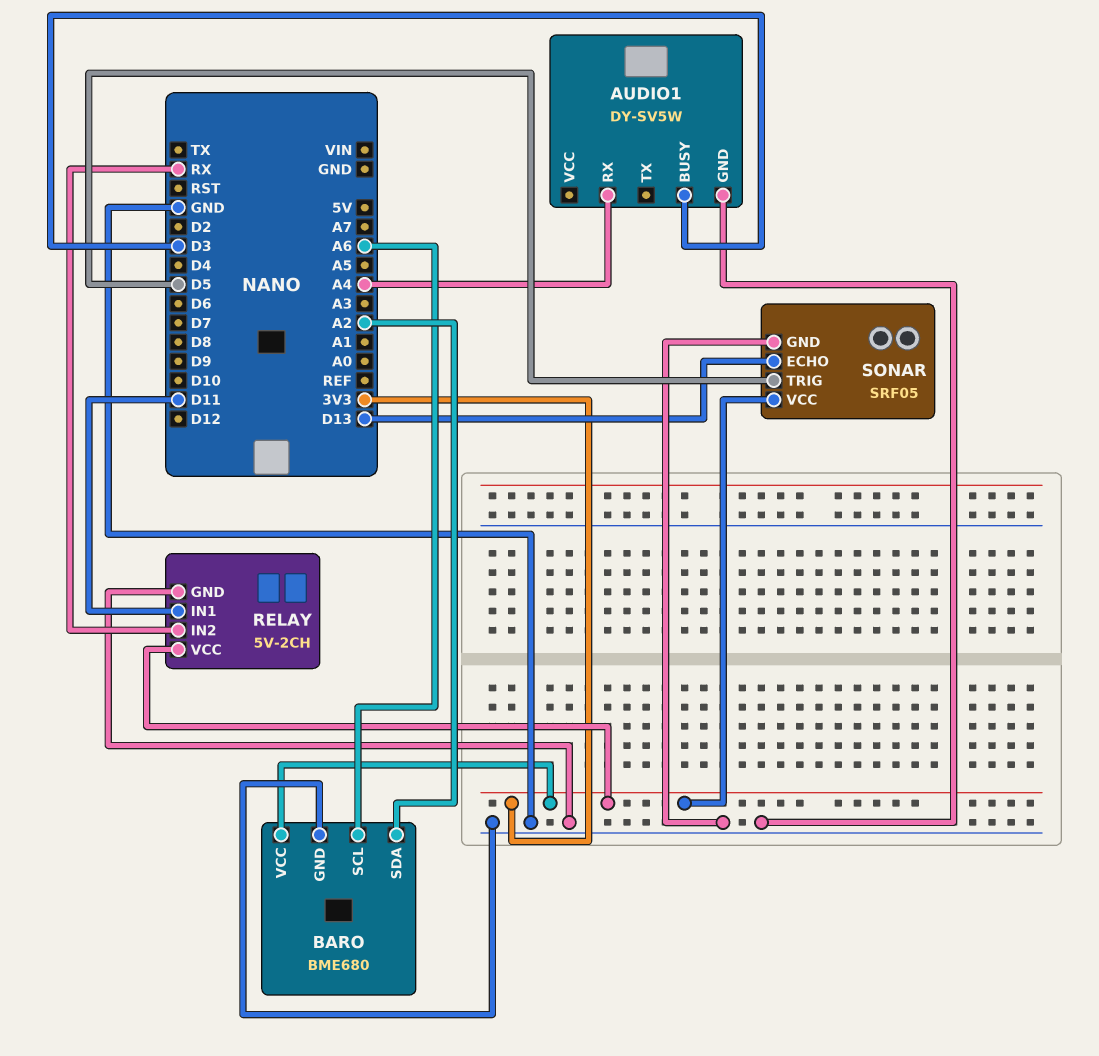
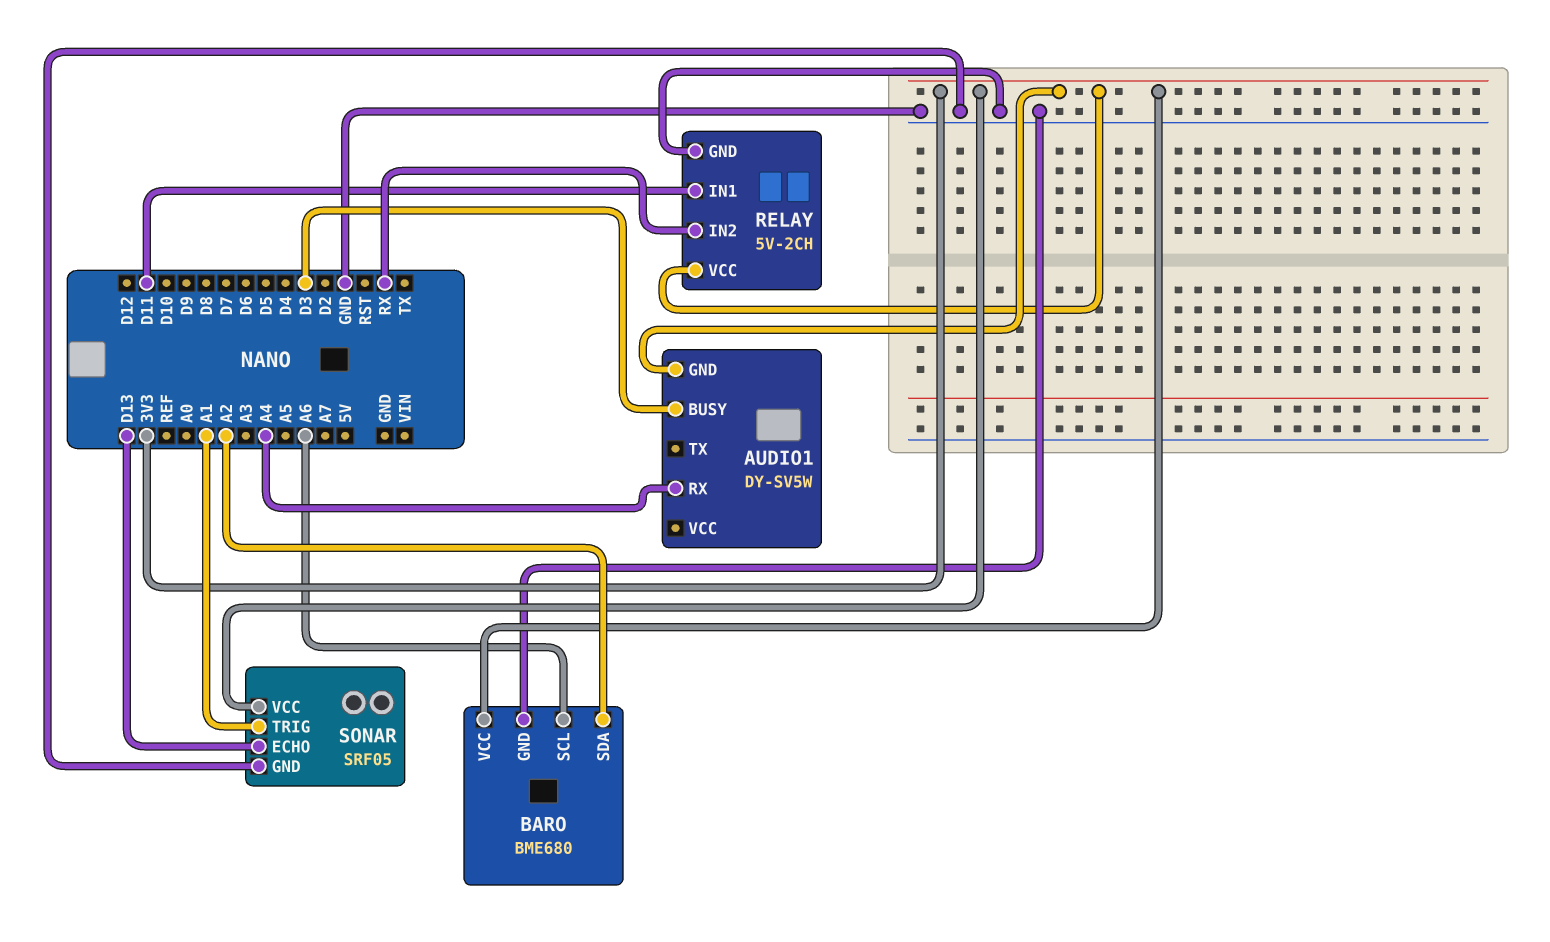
AUDIO1 pin GND: GND -> 3V3
SONAR pin TRIG: D5 -> A1

